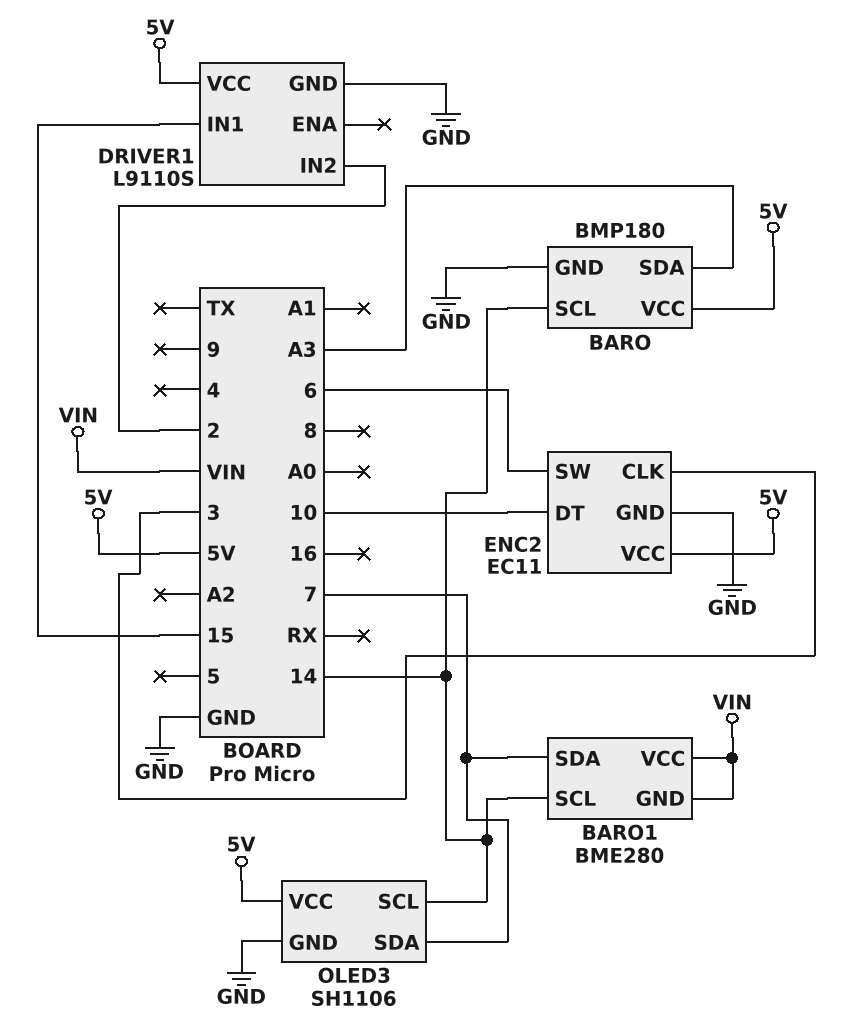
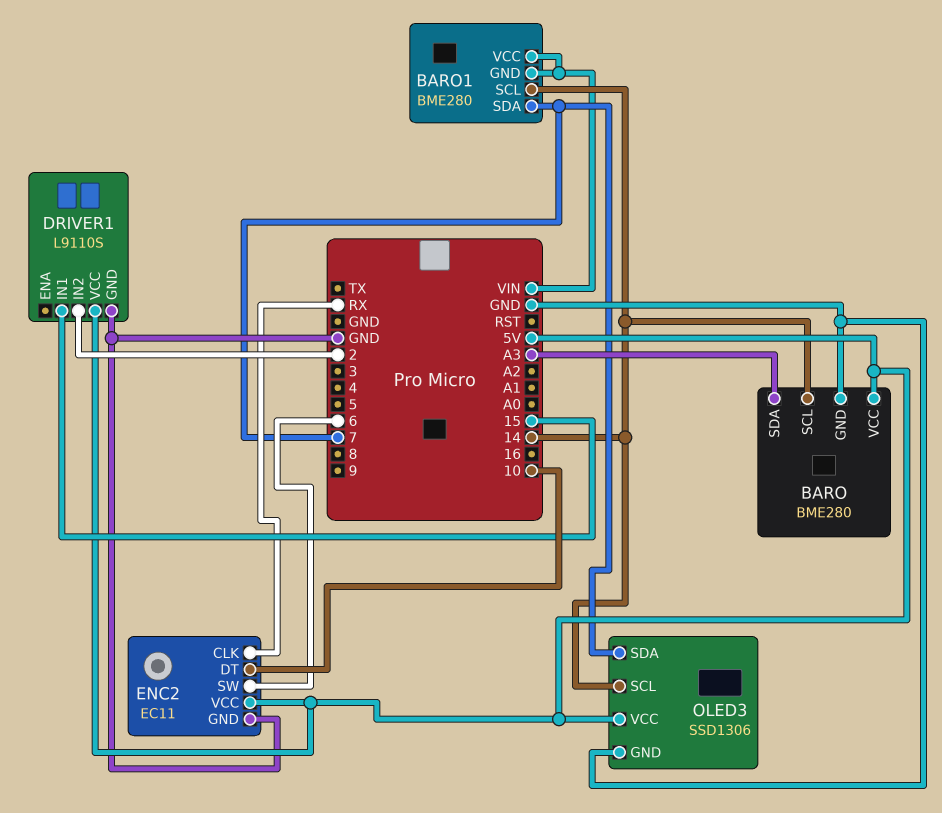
BARO: BMP180 -> BME280
ENC2 pin CLK: 3 -> RX
OLED3: SH1106 -> SSD1306

